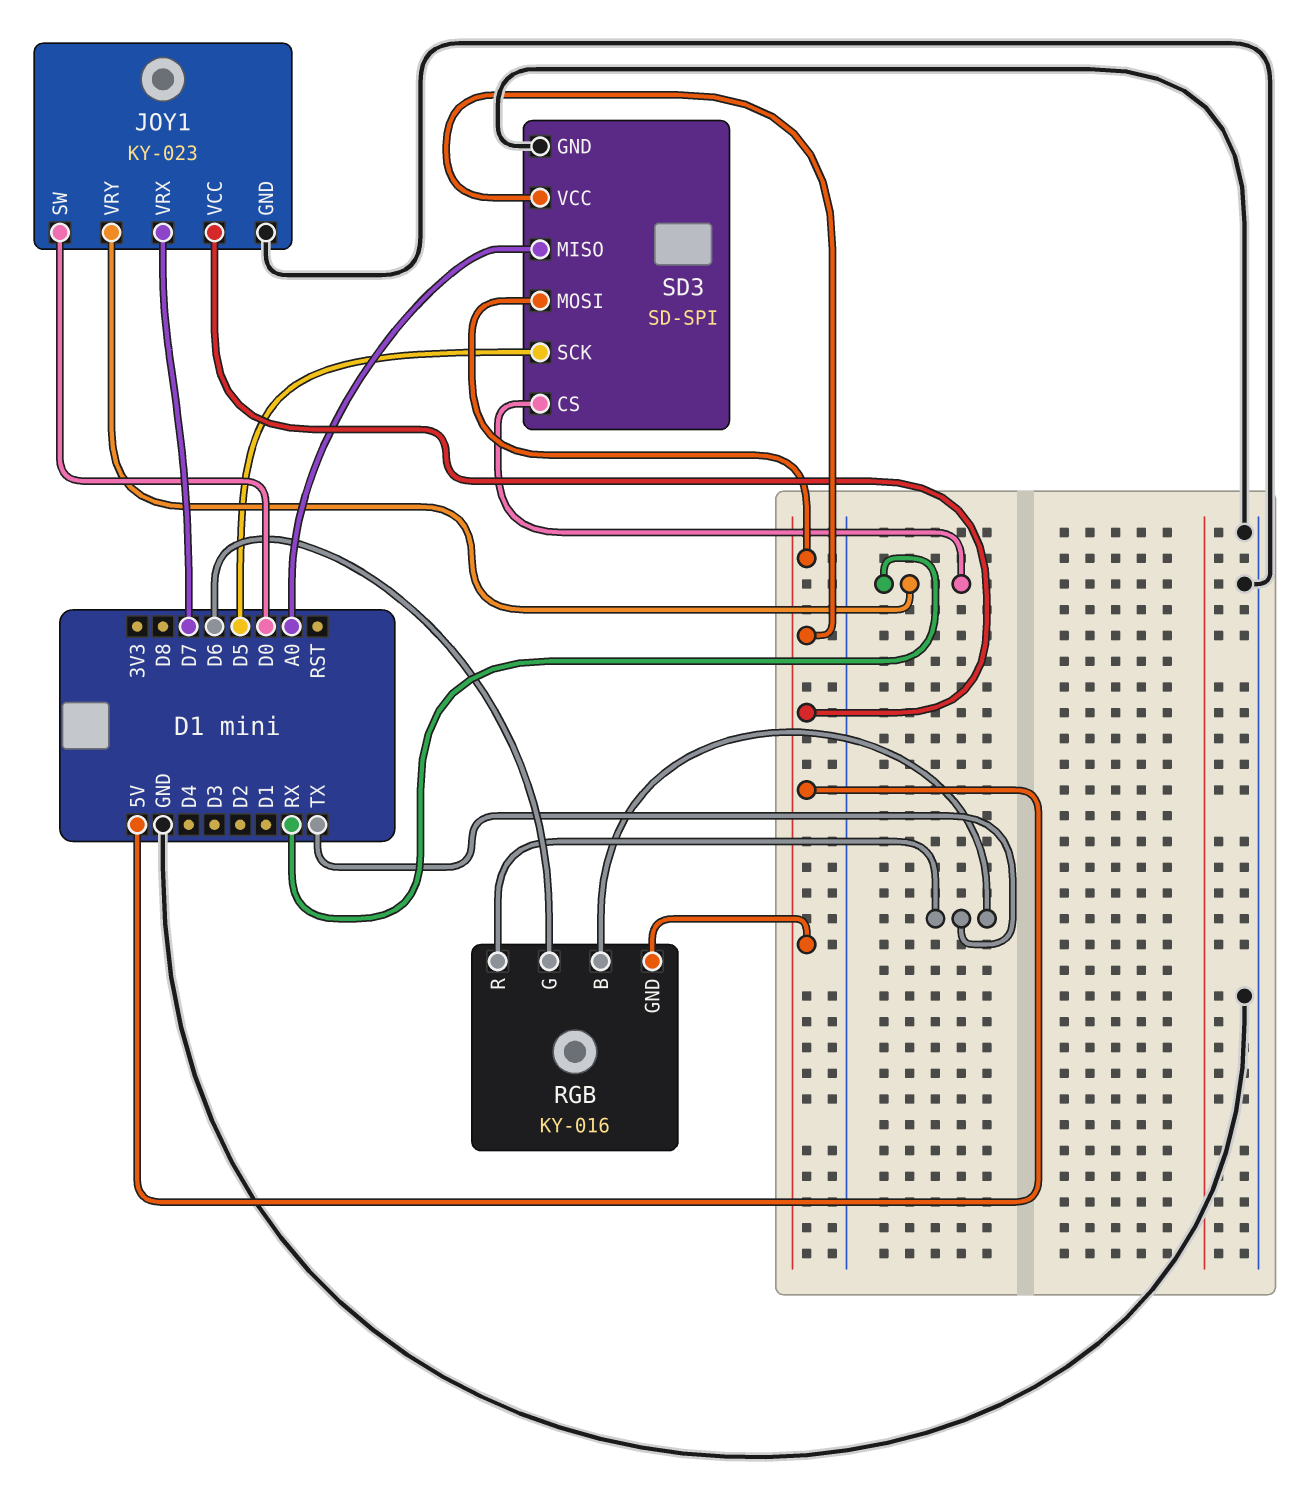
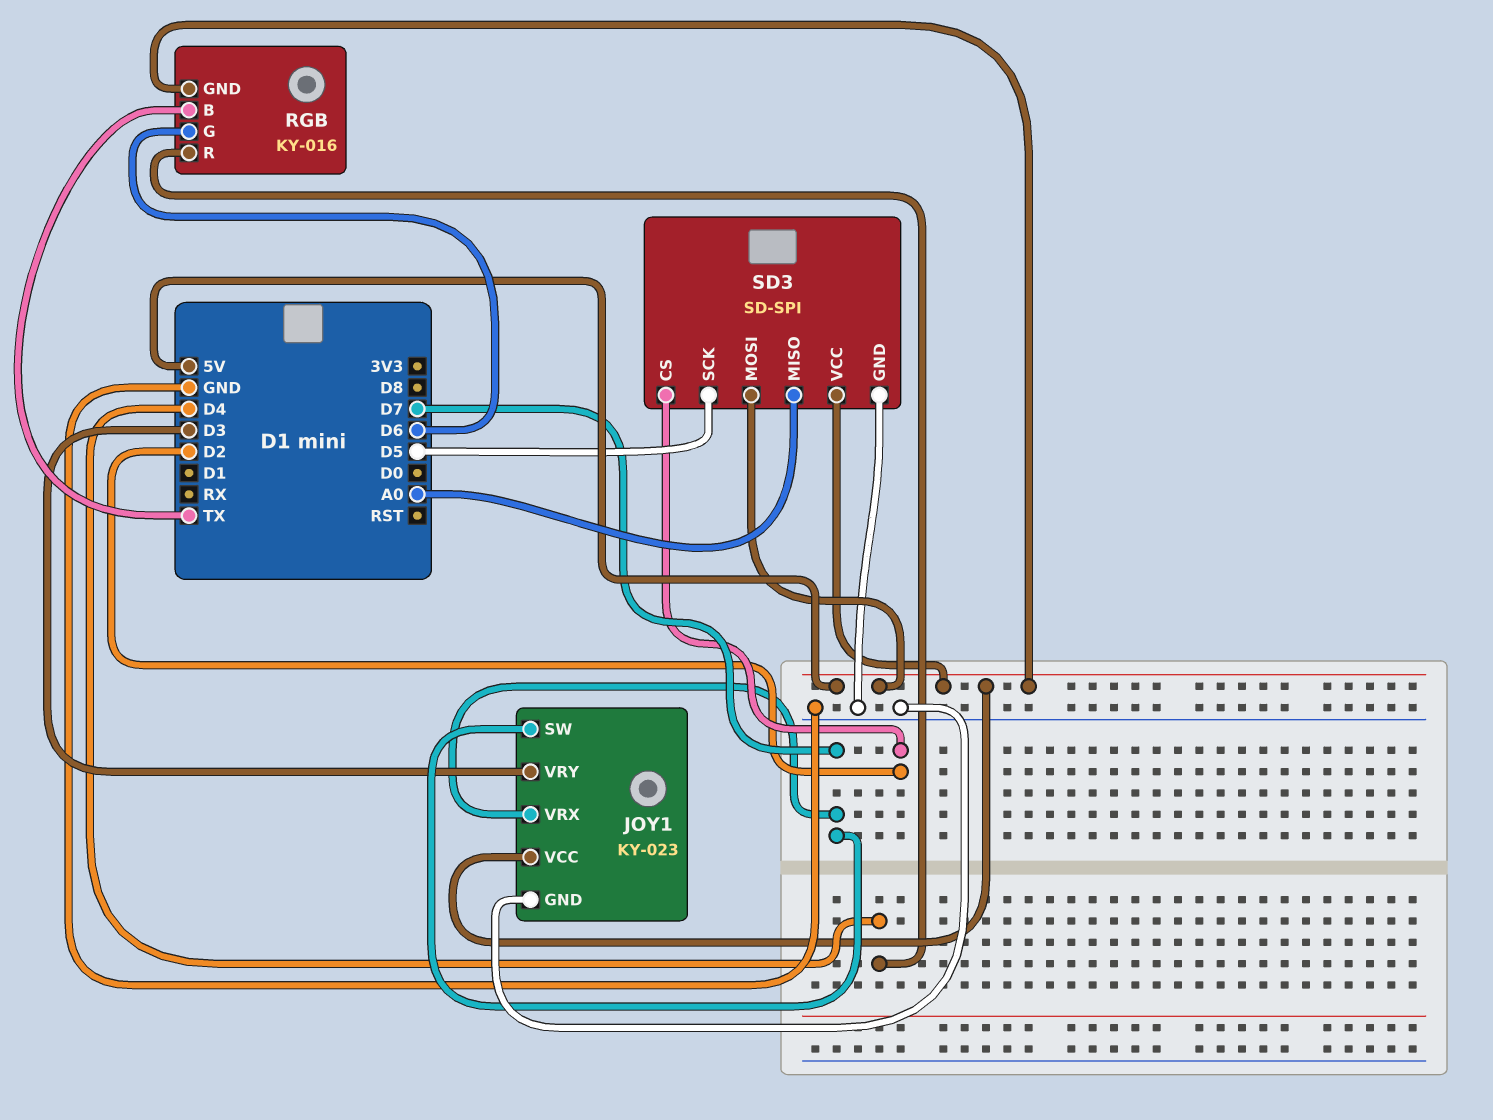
JOY1 pin SW: D0 -> D7
JOY1 pin VRY: RX -> D3
RGB pin R: TX -> D4
SD3 pin CS: RX -> D2

